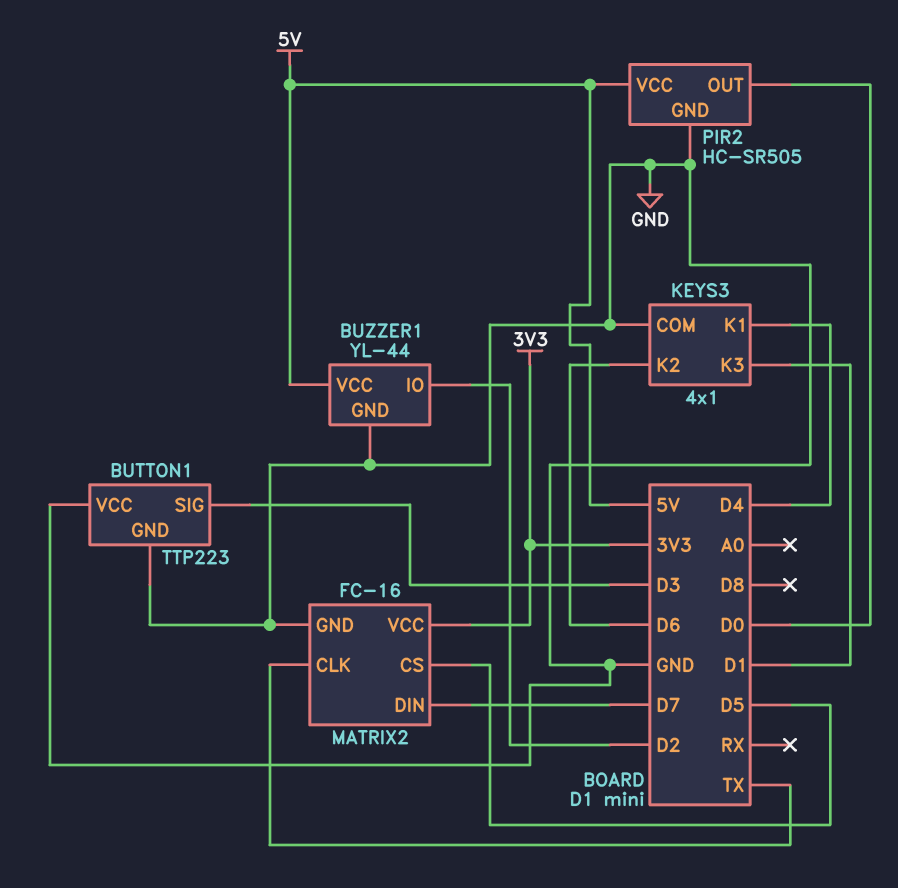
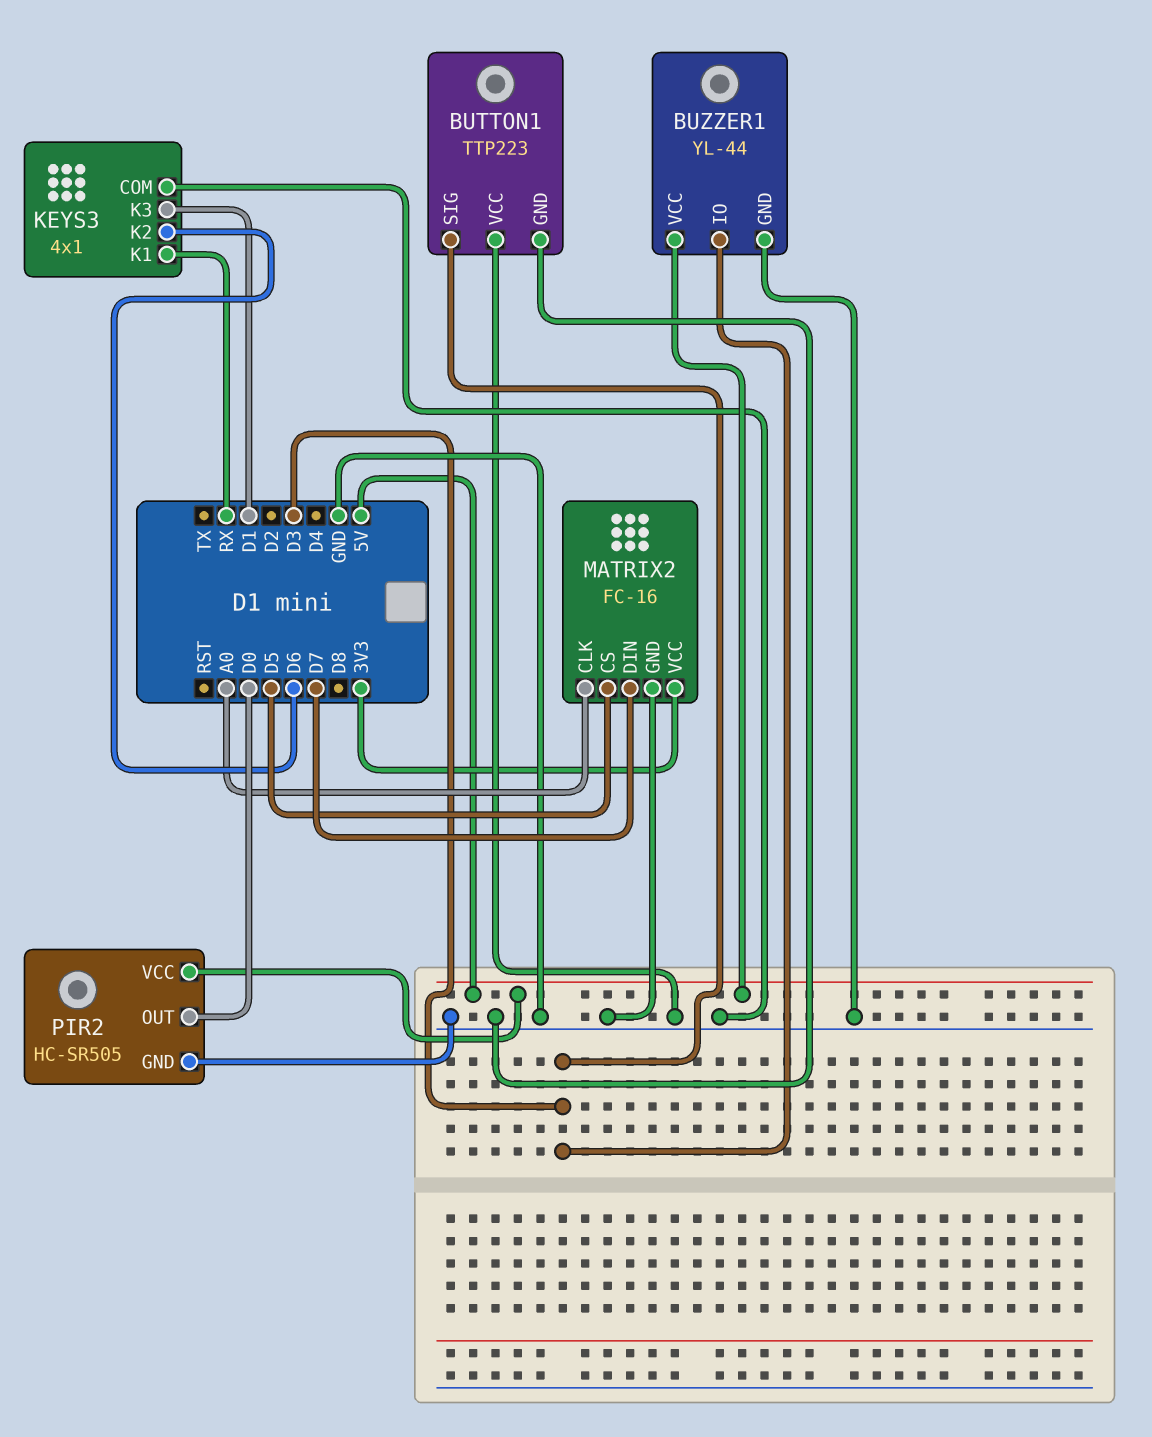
BUZZER1 pin IO: D2 -> D3
KEYS3 pin K1: D4 -> RX
MATRIX2 pin CLK: TX -> A0

